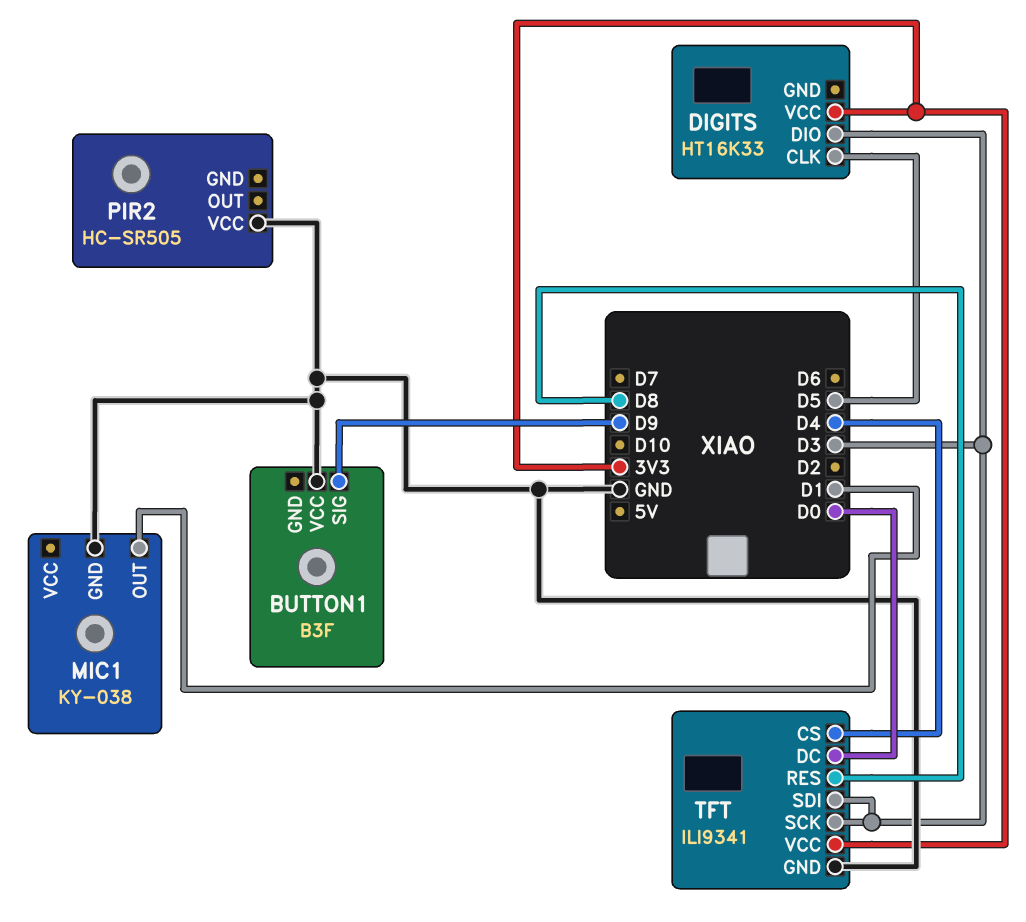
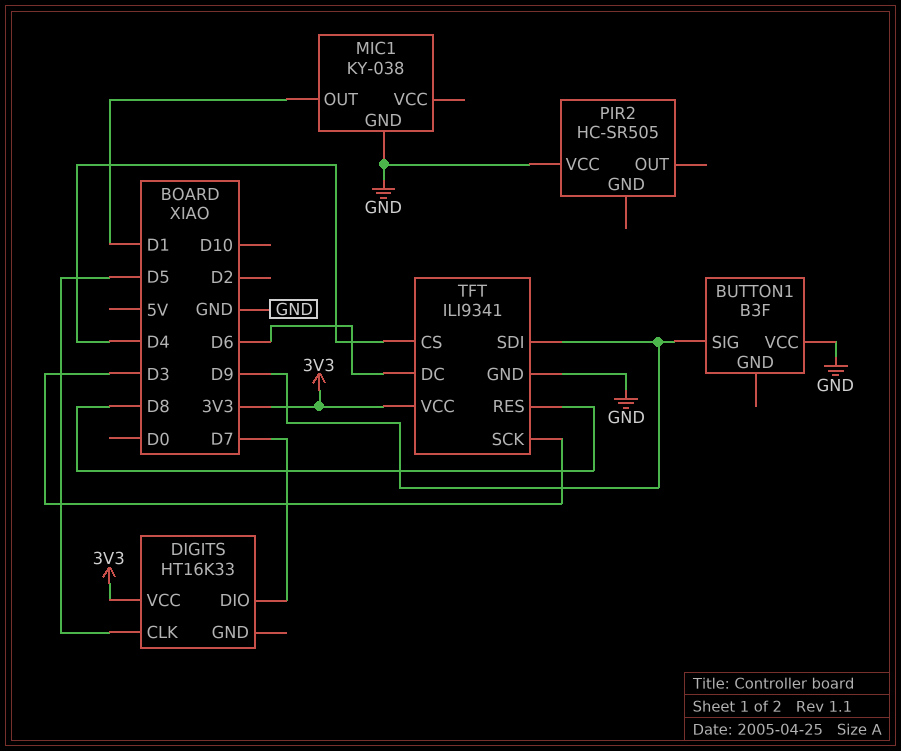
DIGITS pin DIO: D3 -> D7
TFT pin DC: D0 -> D6
TFT pin SDI: D3 -> D9

